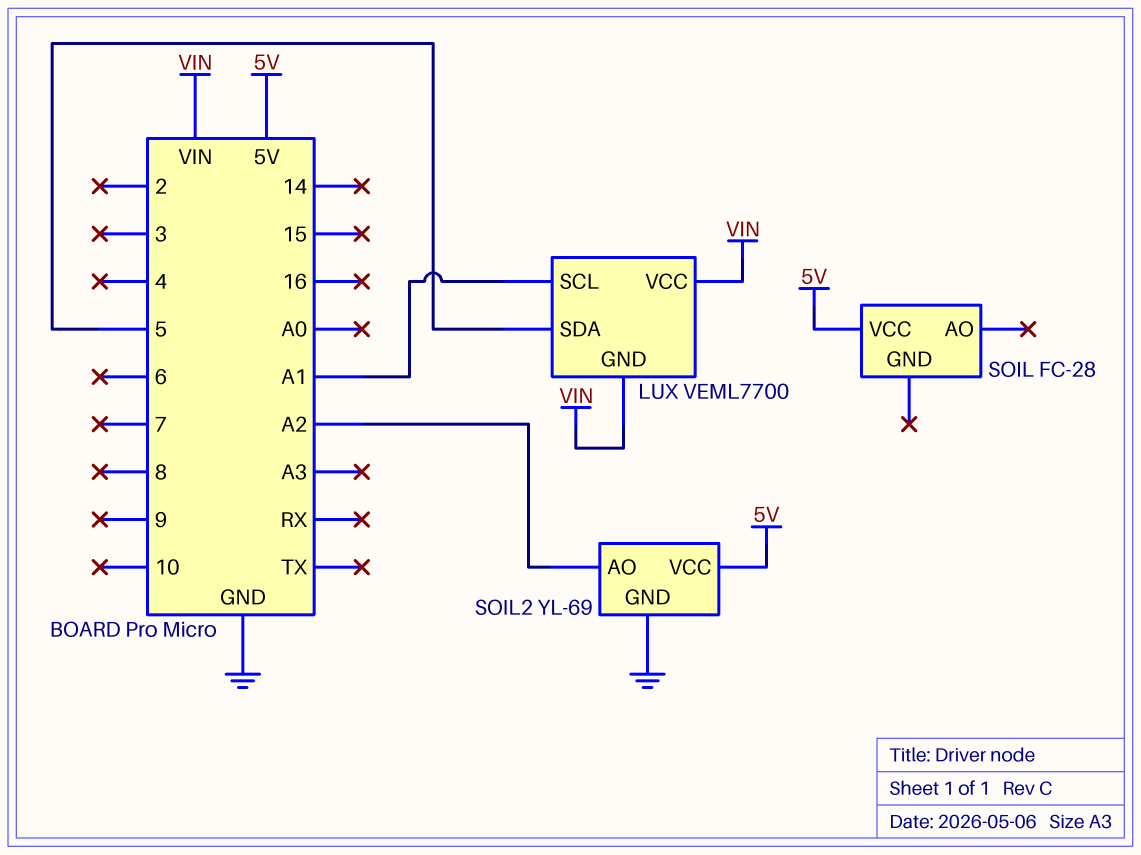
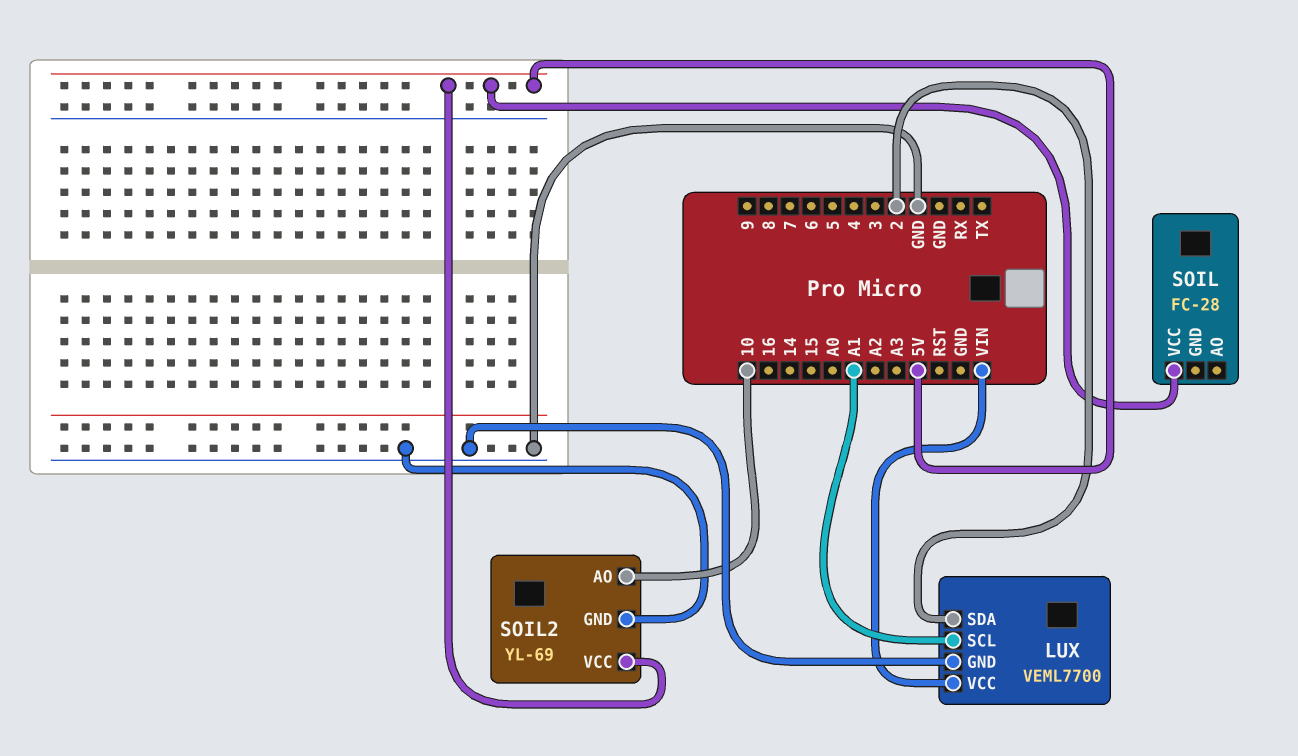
LUX pin GND: VIN -> GND
LUX pin SDA: 5 -> 2
SOIL2 pin AO: A2 -> 10

